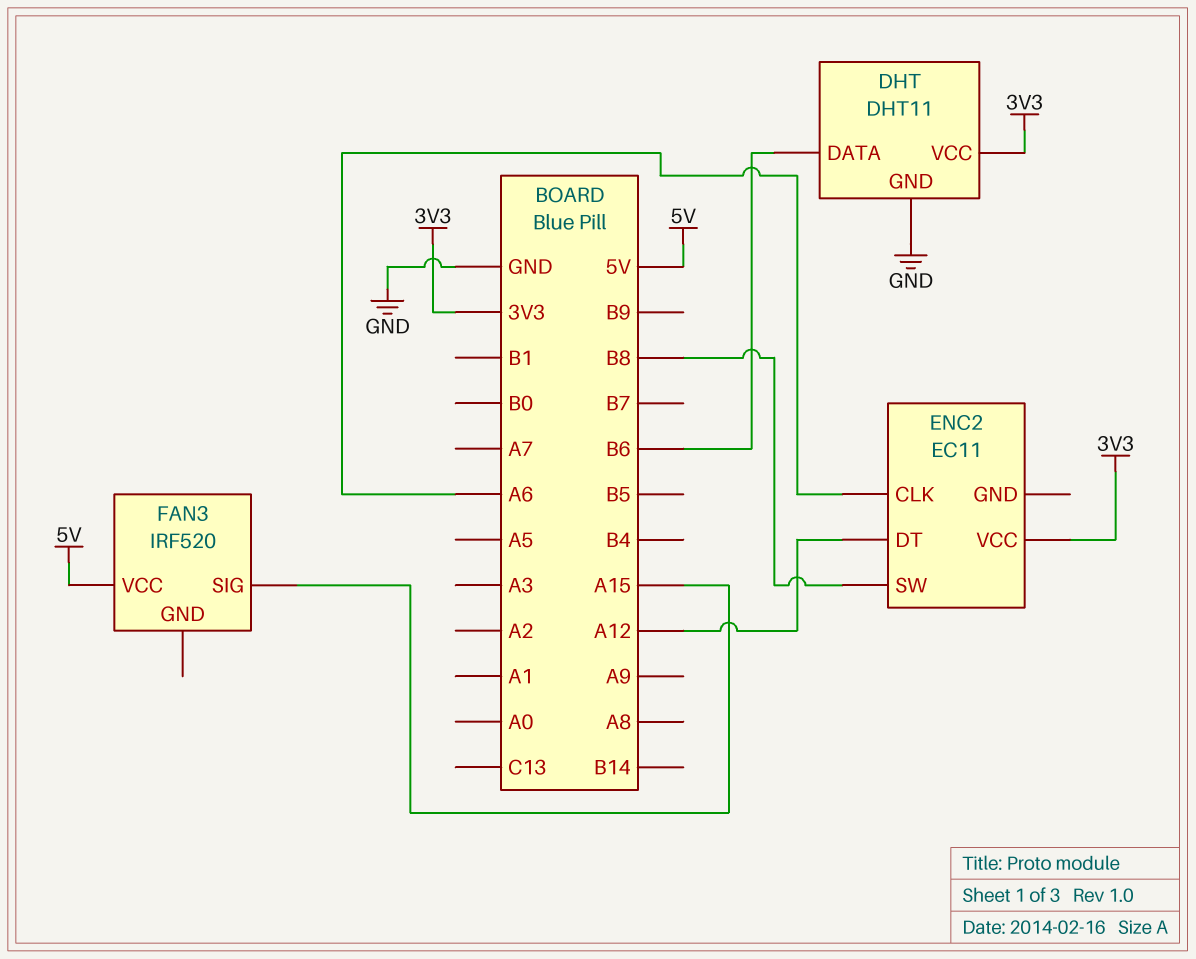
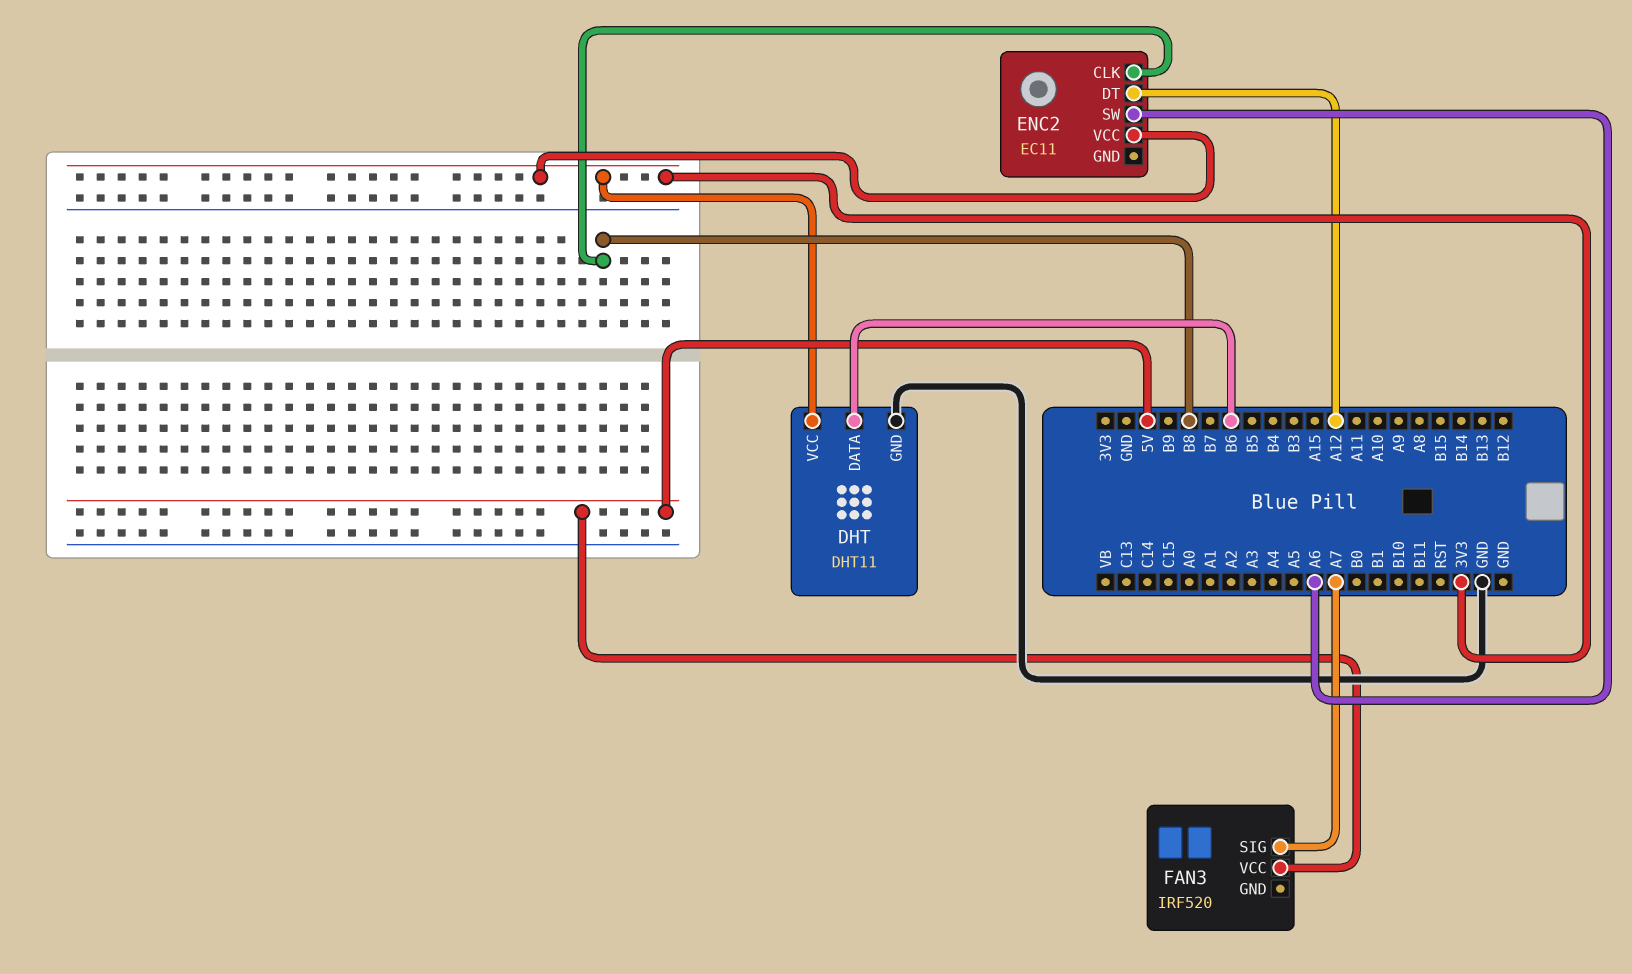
ENC2 pin CLK: A6 -> B8
ENC2 pin SW: B8 -> A6
FAN3 pin SIG: A15 -> A7

